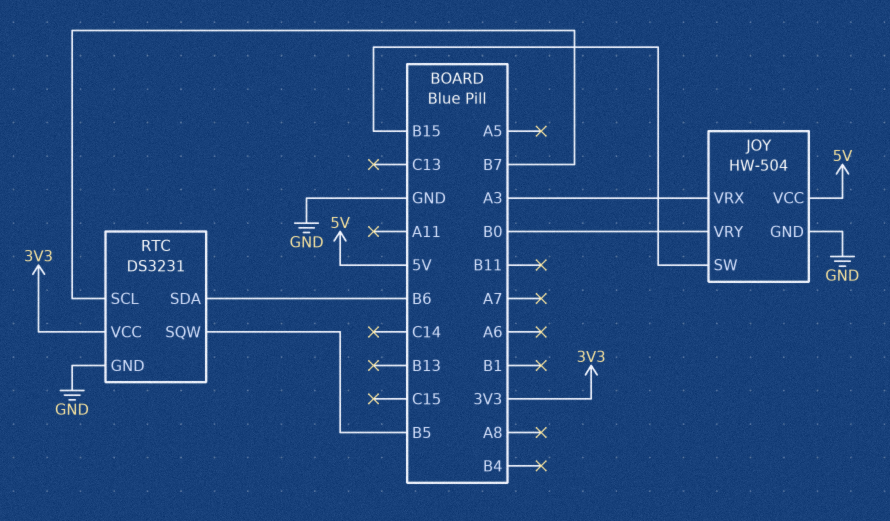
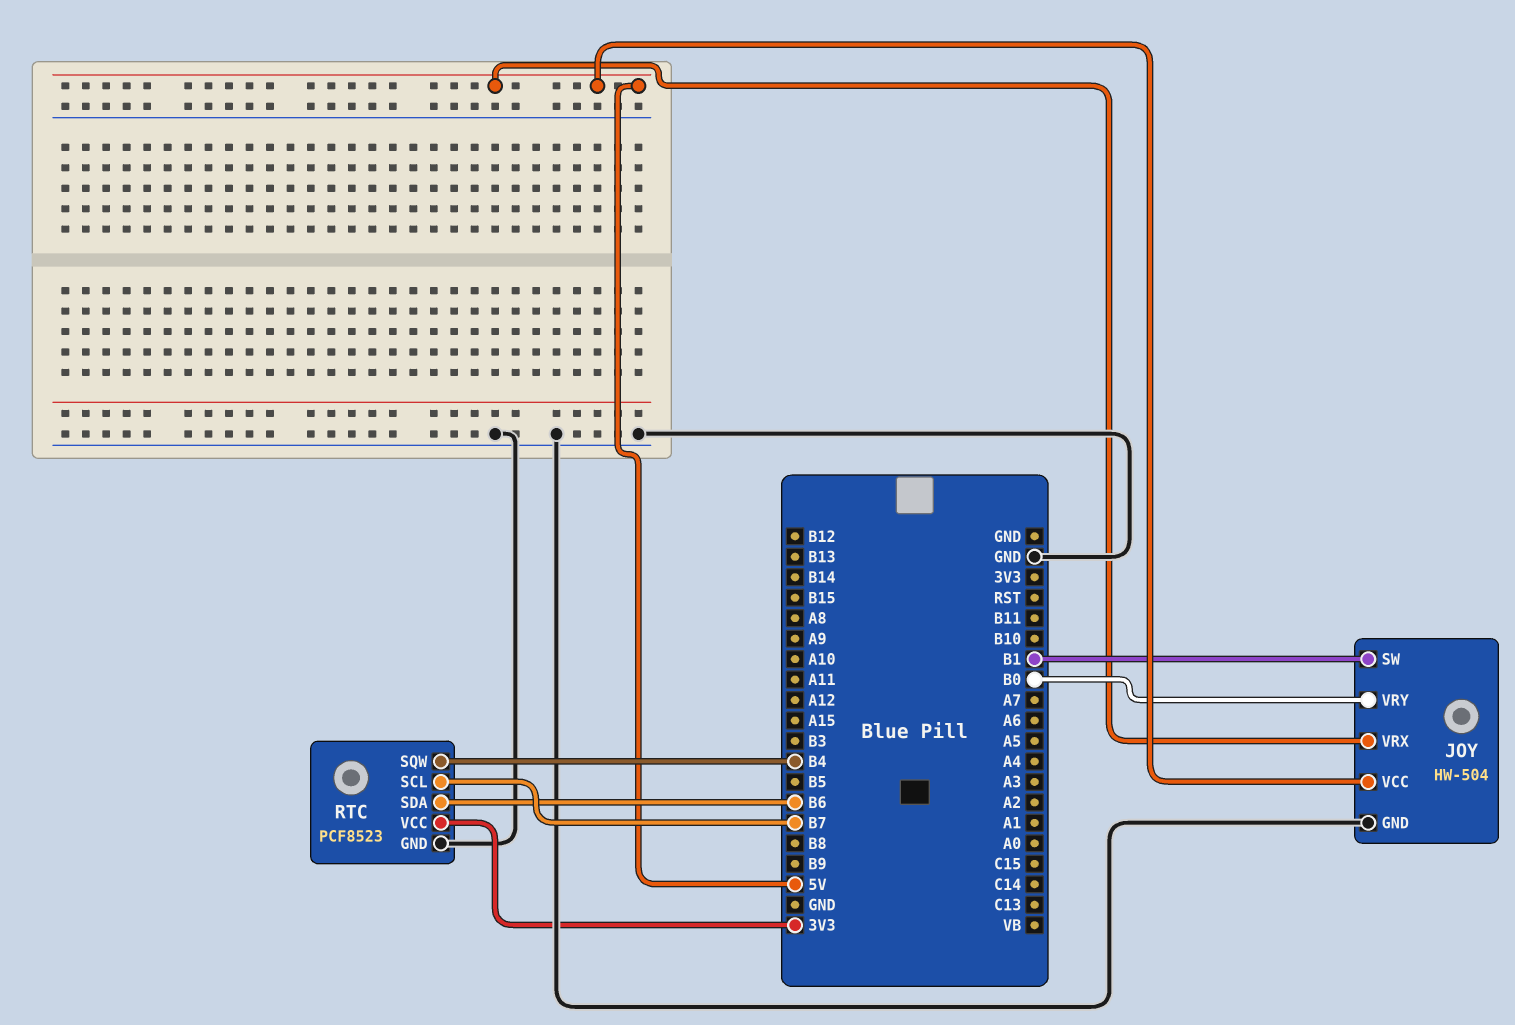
JOY pin SW: B15 -> B1
JOY pin VRX: A3 -> 5V
RTC: DS3231 -> PCF8523
RTC pin SQW: B5 -> B4

